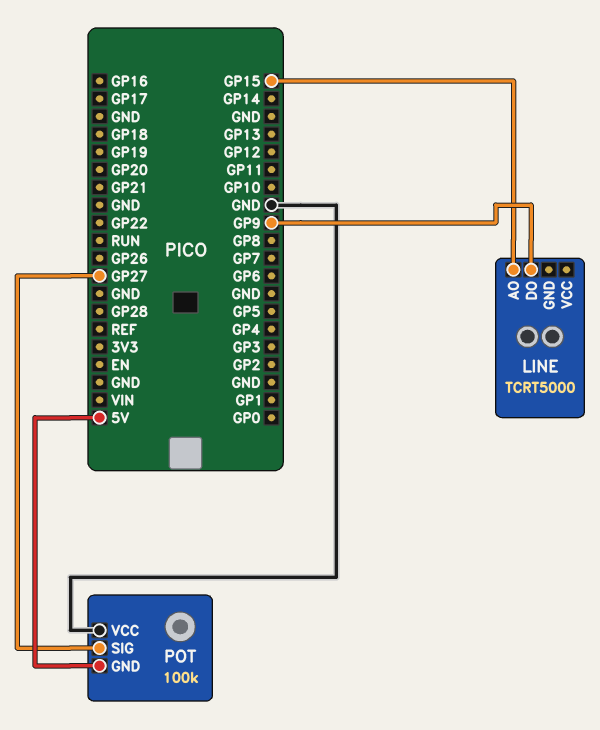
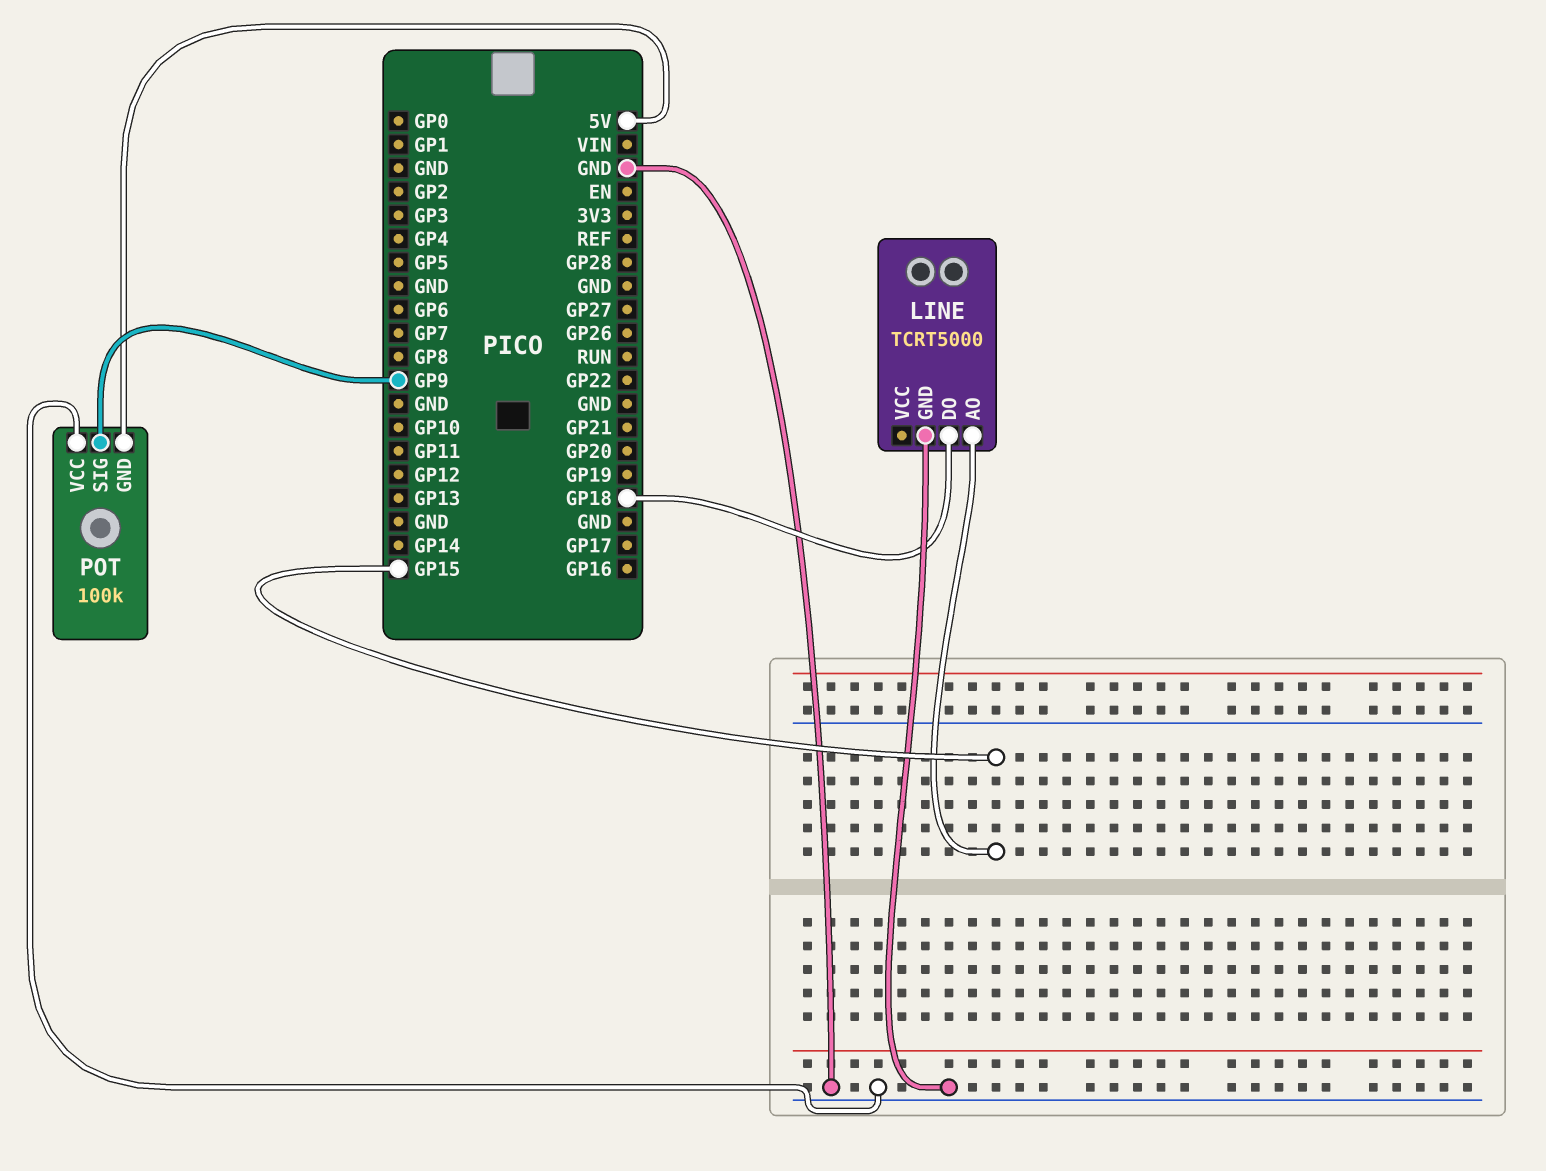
LINE pin DO: GP9 -> GP18
LINE pin GND: none -> GND
POT pin SIG: GP27 -> GP9

